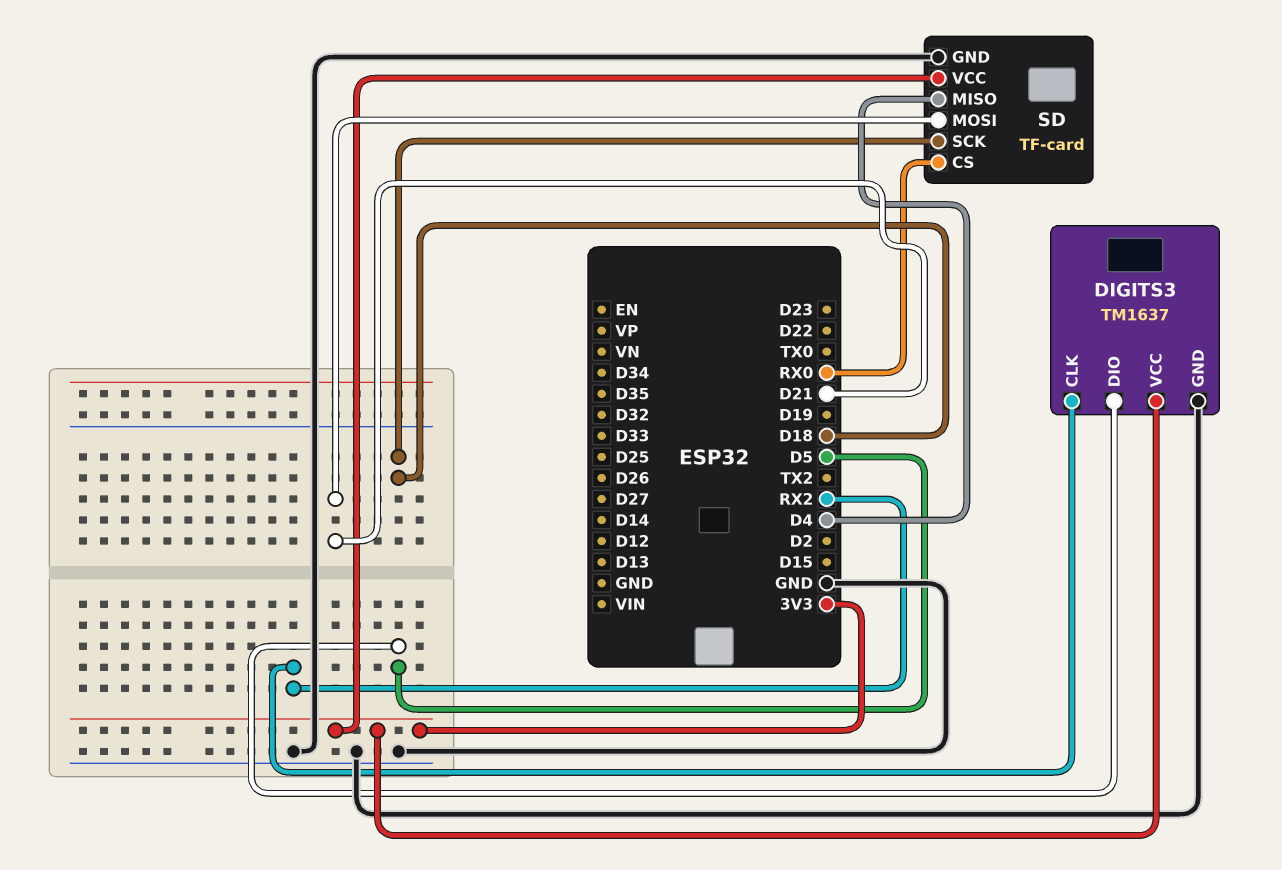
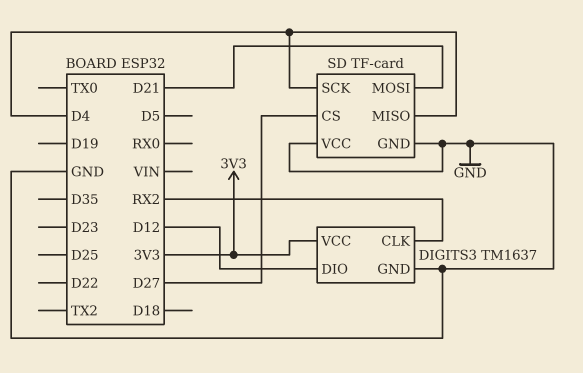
DIGITS3 pin DIO: D5 -> D12
SD pin CS: RX0 -> D27
SD pin SCK: D18 -> D4
SD pin VCC: 3V3 -> GND

